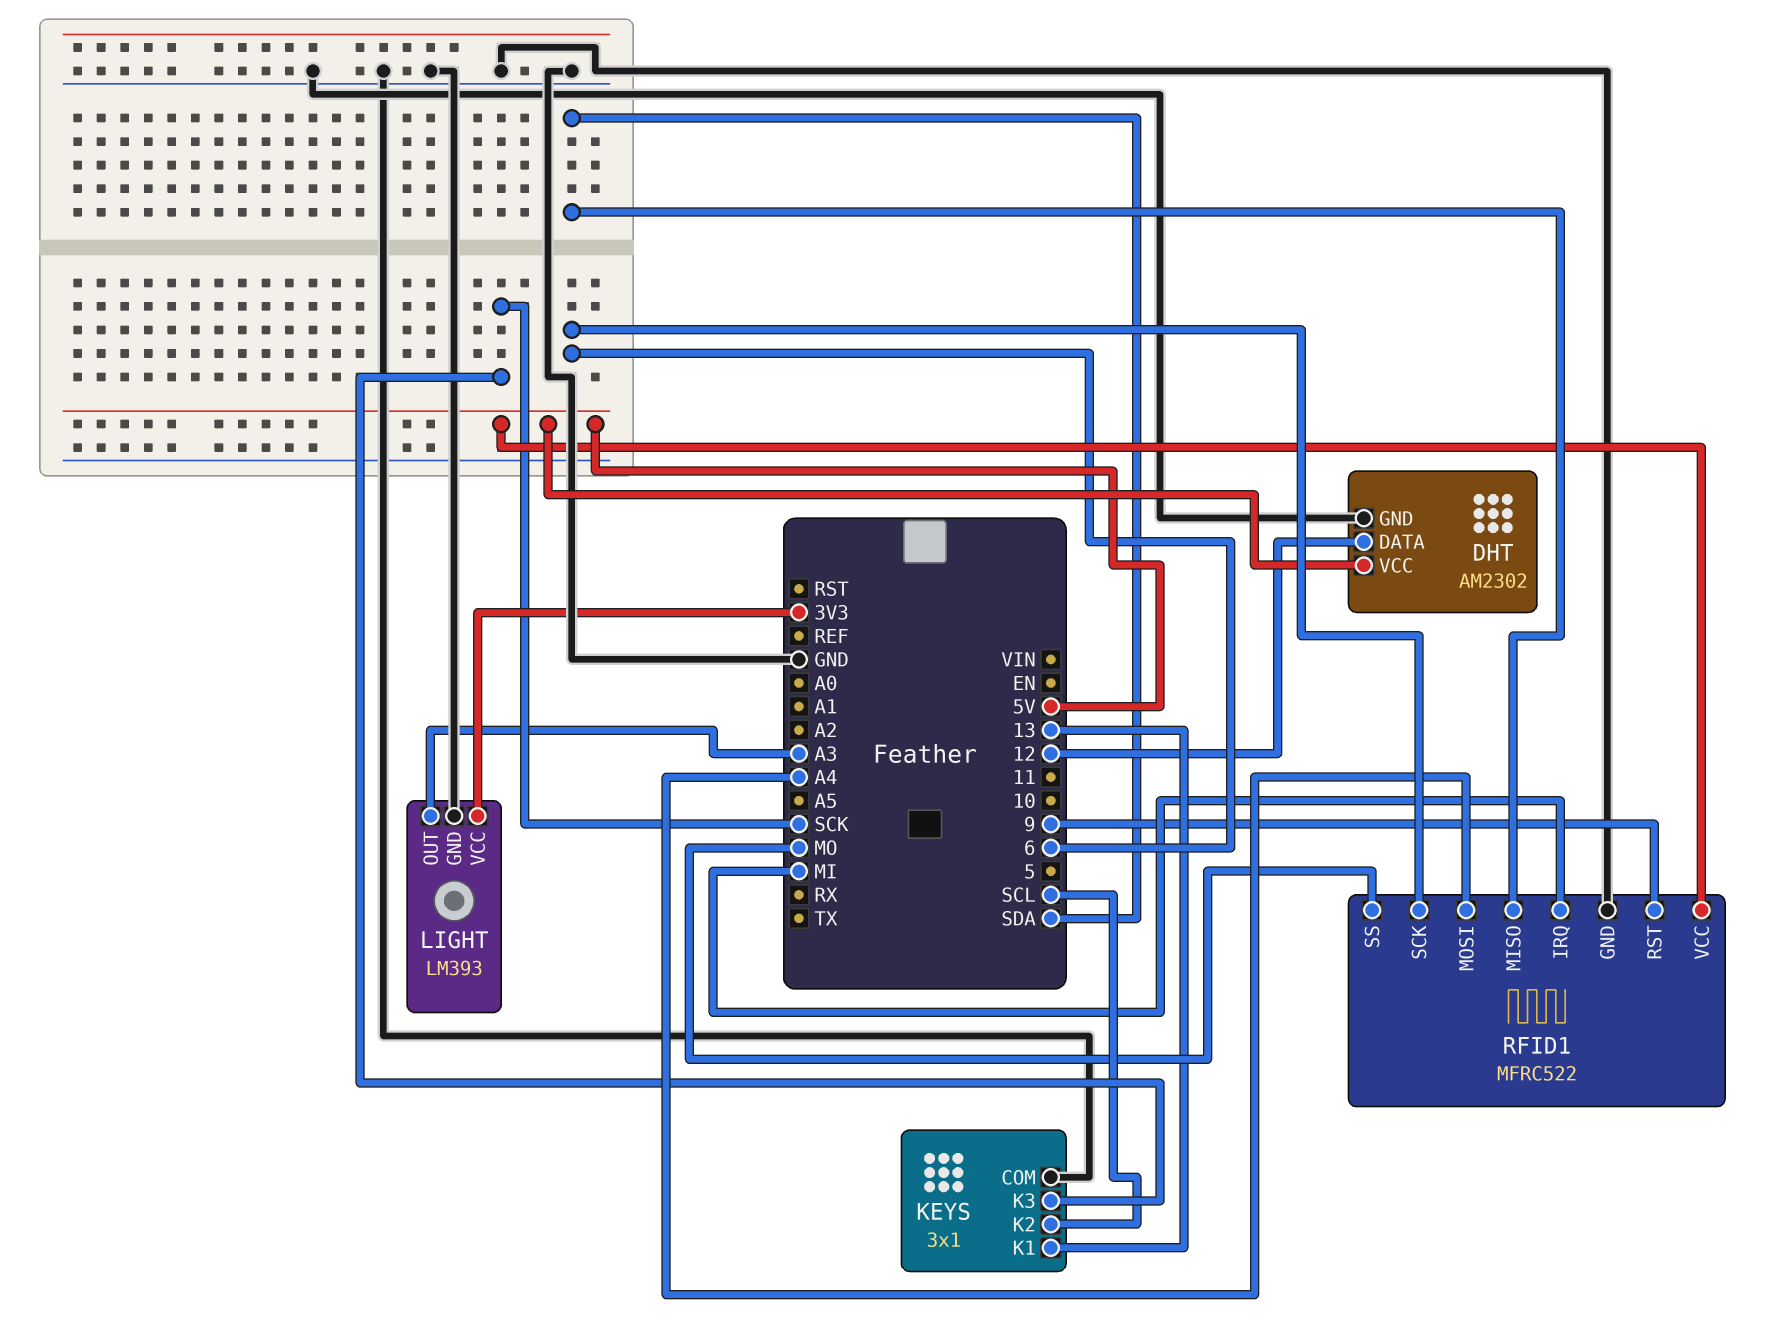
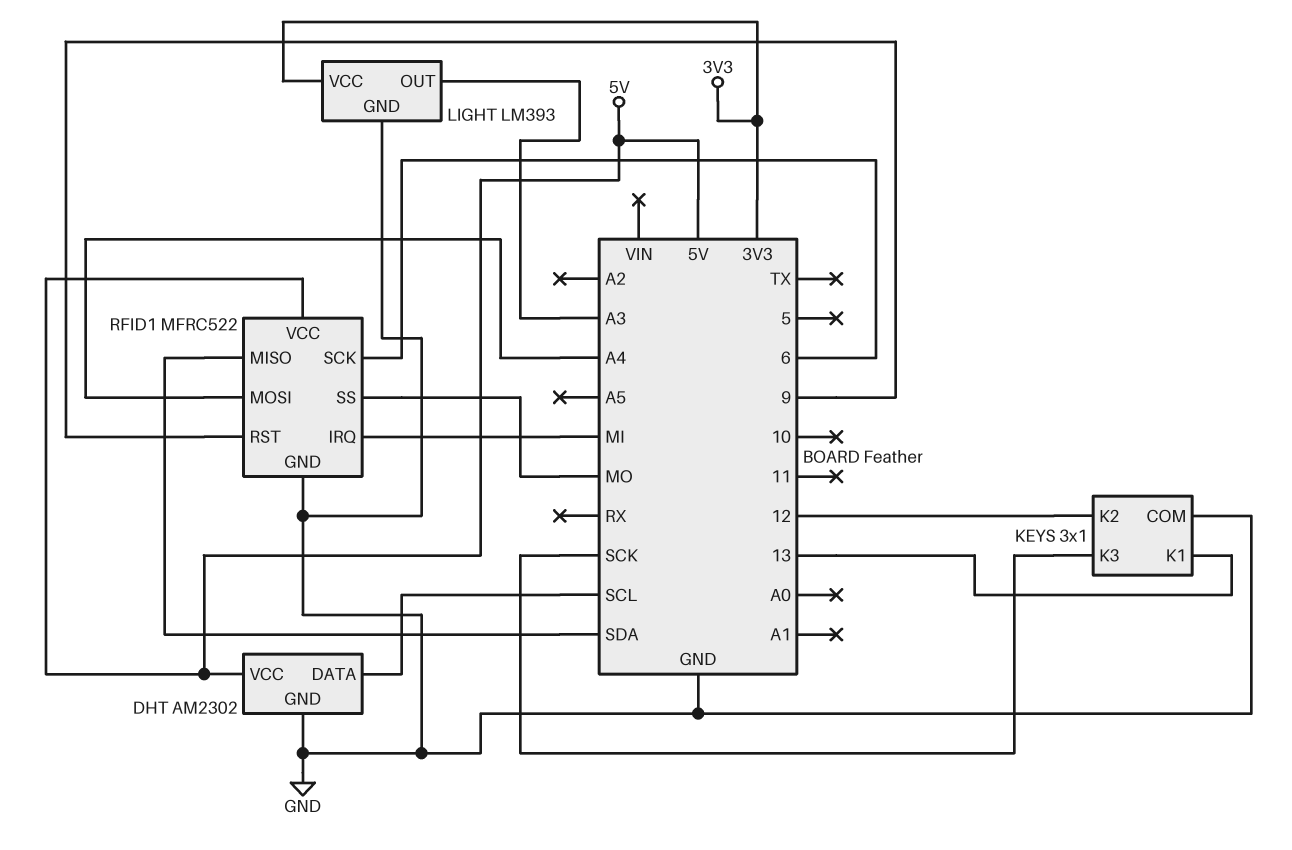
DHT pin DATA: 12 -> SCL
KEYS pin K2: SCL -> 12

